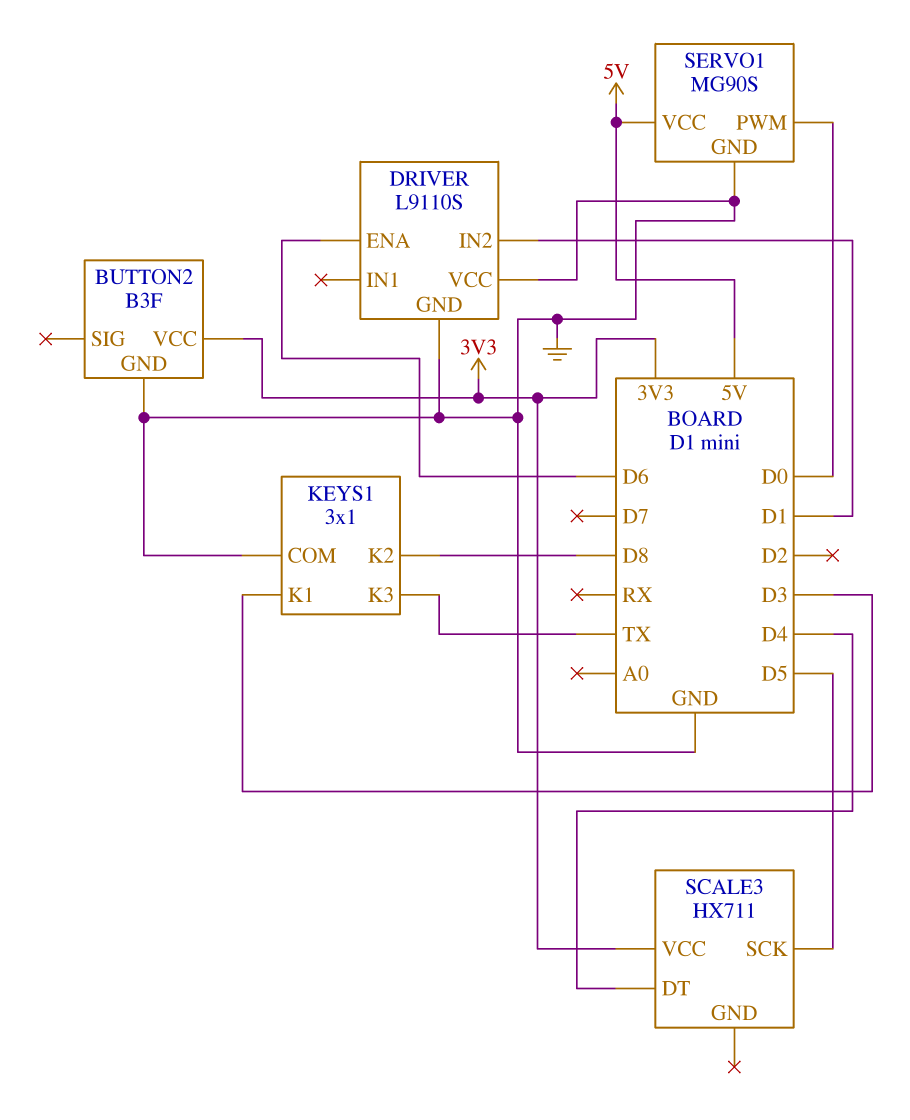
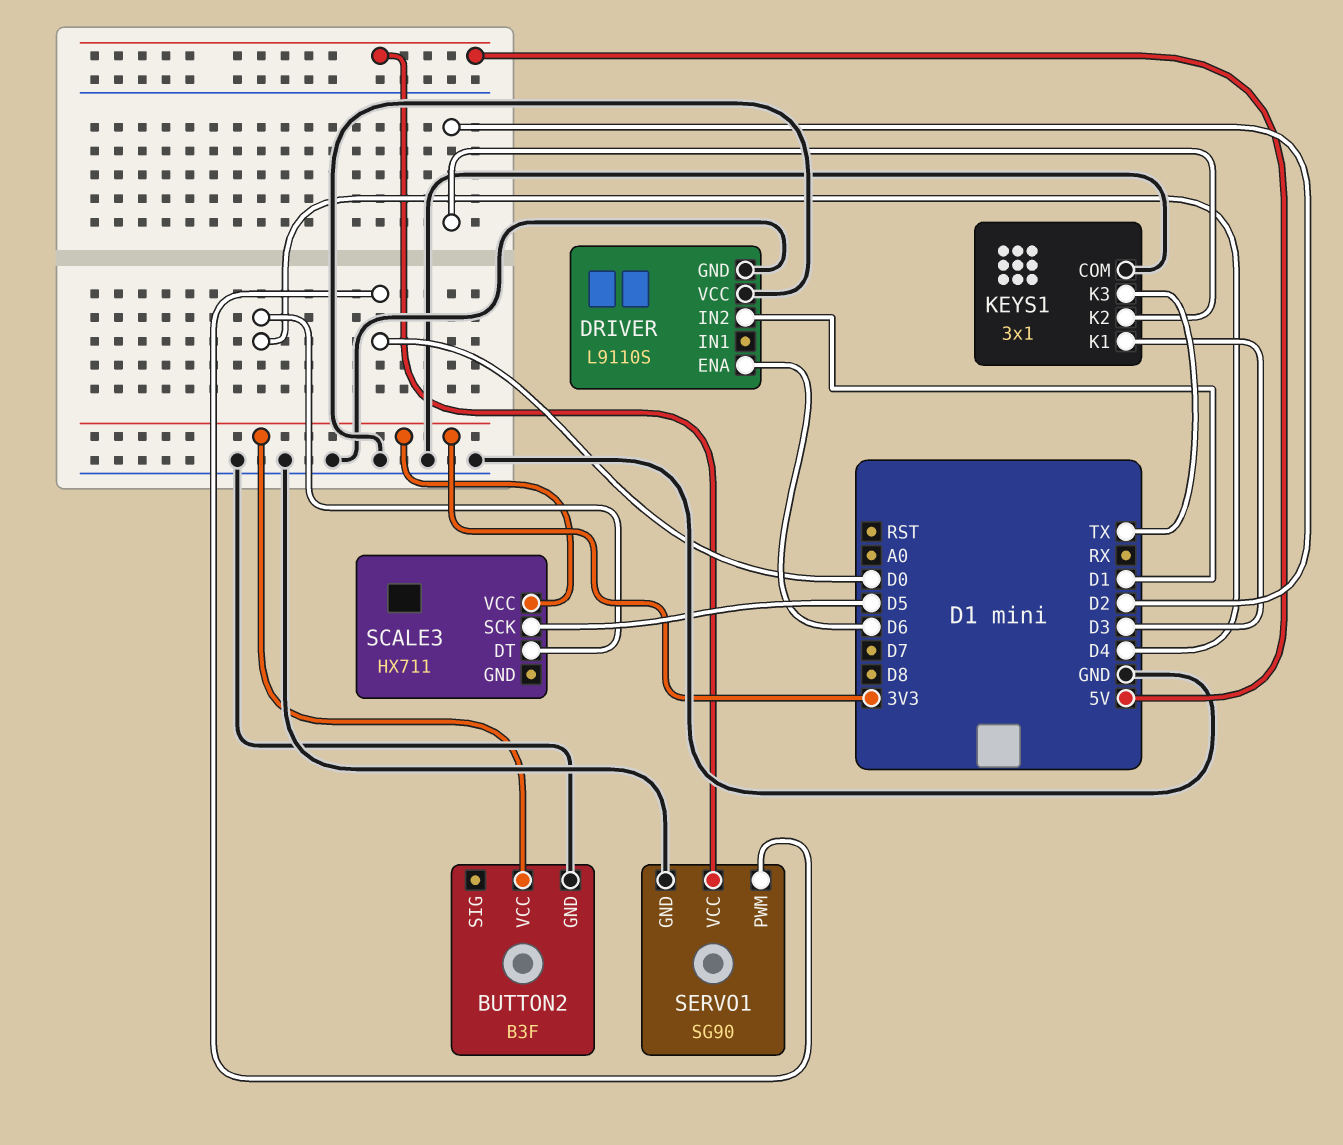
KEYS1 pin K2: D8 -> D2
SERVO1: MG90S -> SG90

